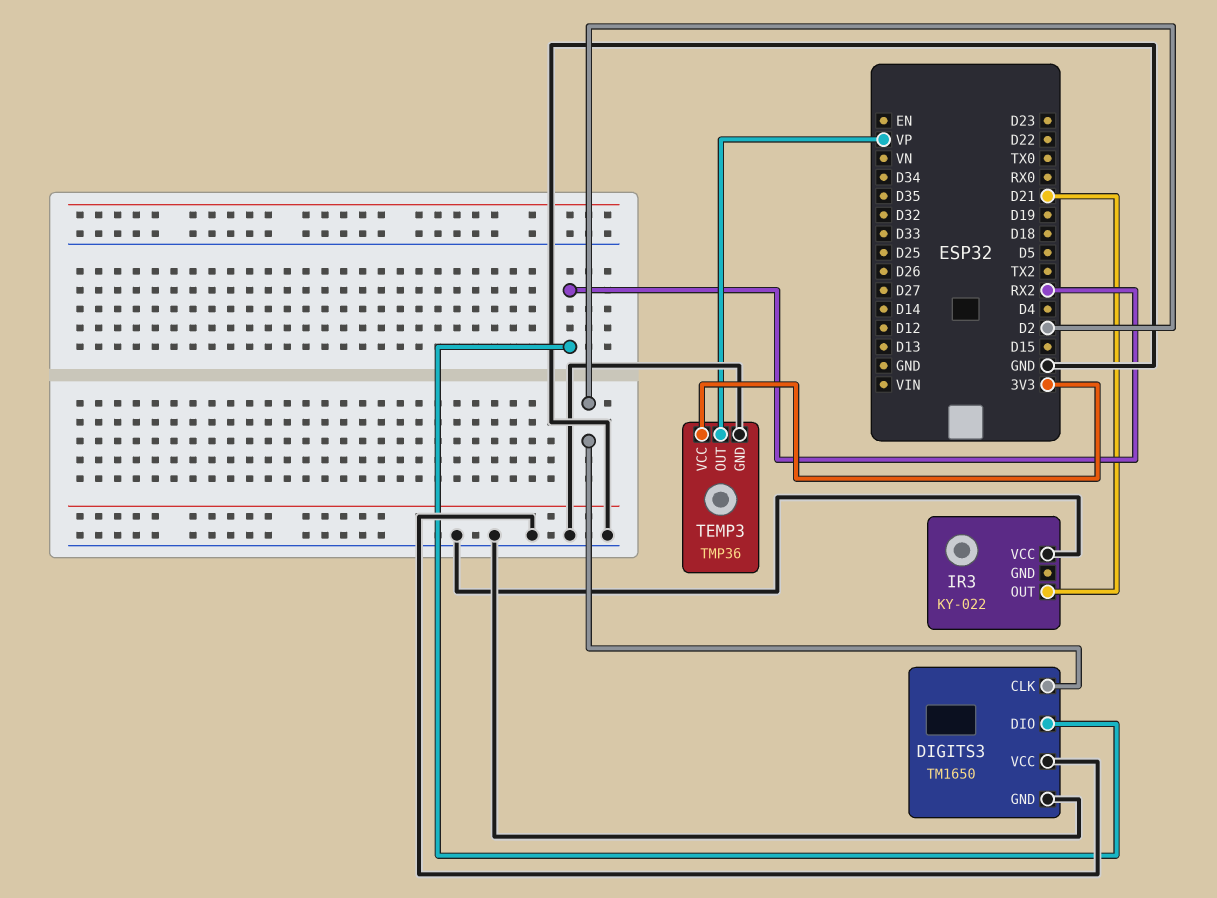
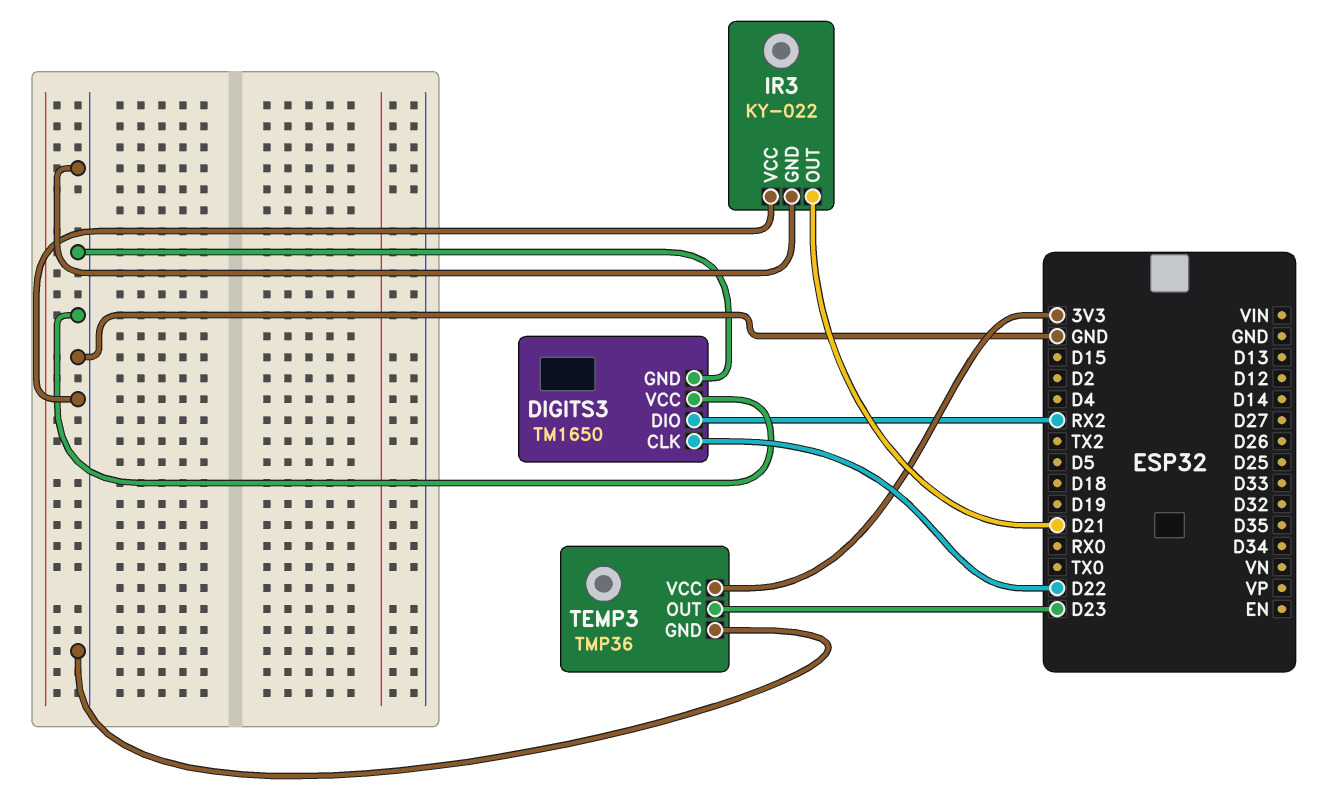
DIGITS3 pin CLK: D2 -> D22
IR3 pin GND: none -> GND
TEMP3 pin OUT: VP -> D23

